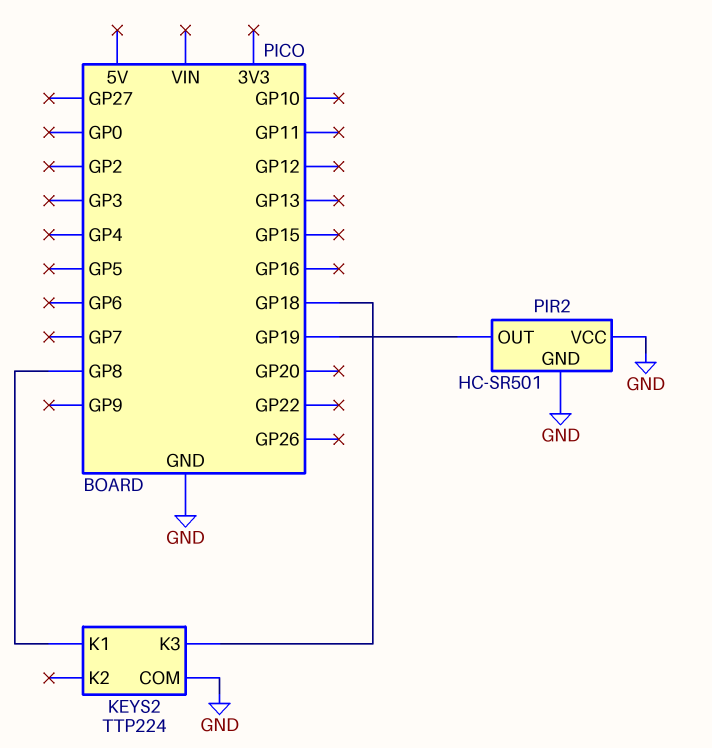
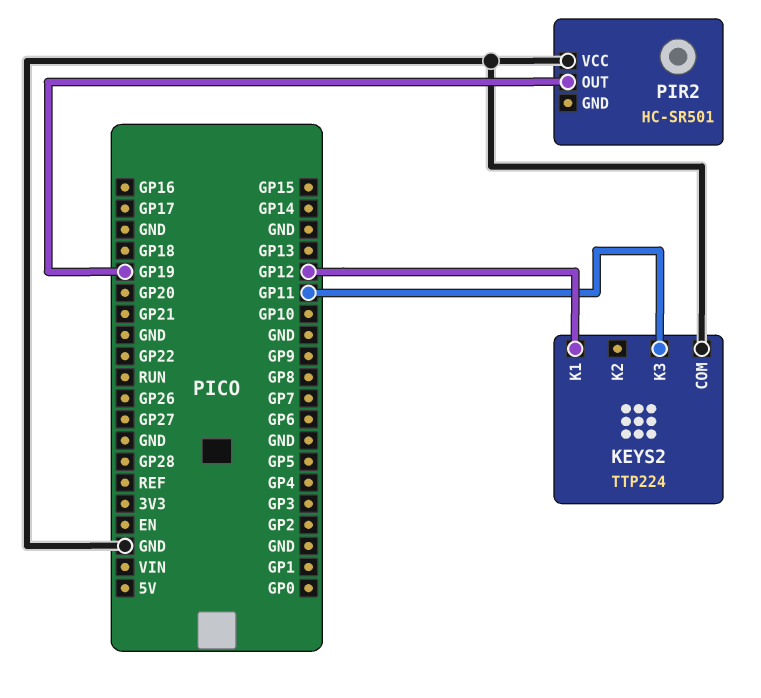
KEYS2 pin K1: GP8 -> GP12
KEYS2 pin K3: GP18 -> GP11
PIR2 pin GND: GND -> none

